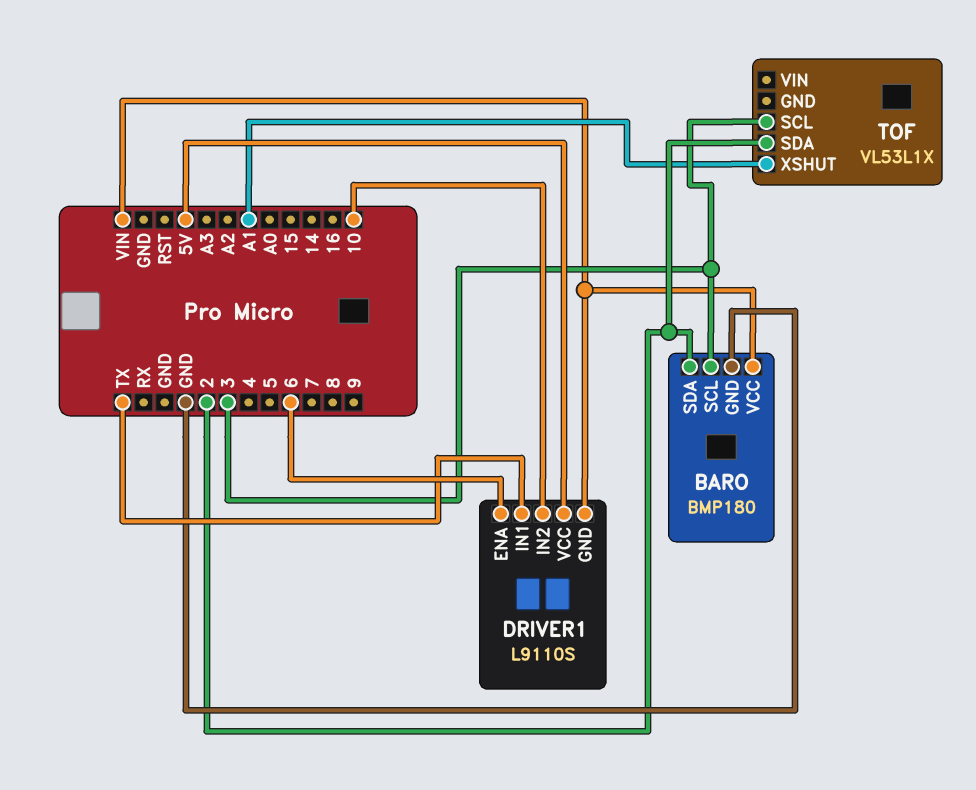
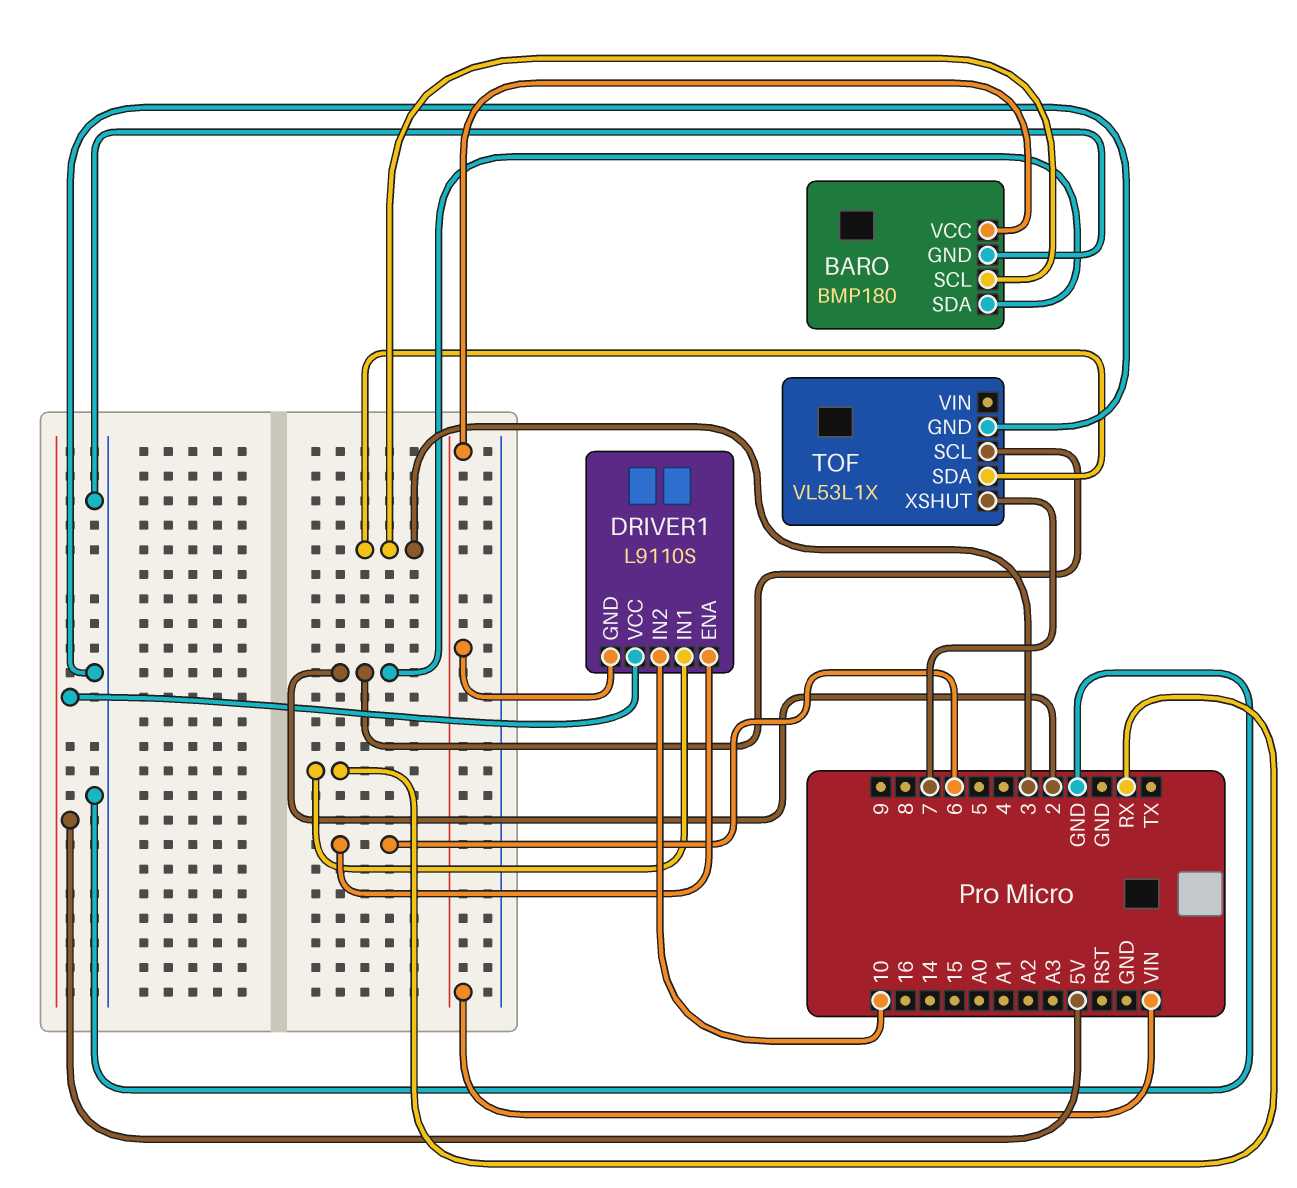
DRIVER1 pin IN1: TX -> RX
TOF pin GND: none -> GND
TOF pin SCL: 3 -> 2
TOF pin SDA: 2 -> 3
TOF pin XSHUT: A1 -> 7

